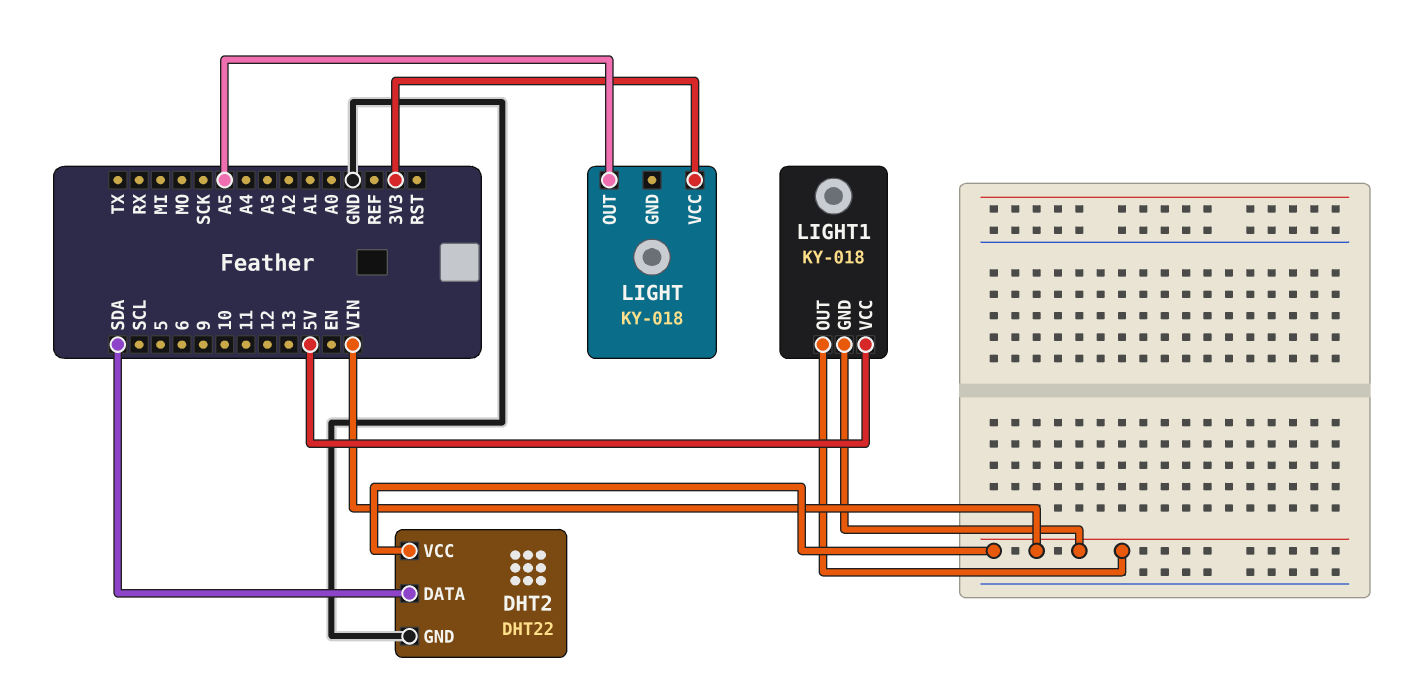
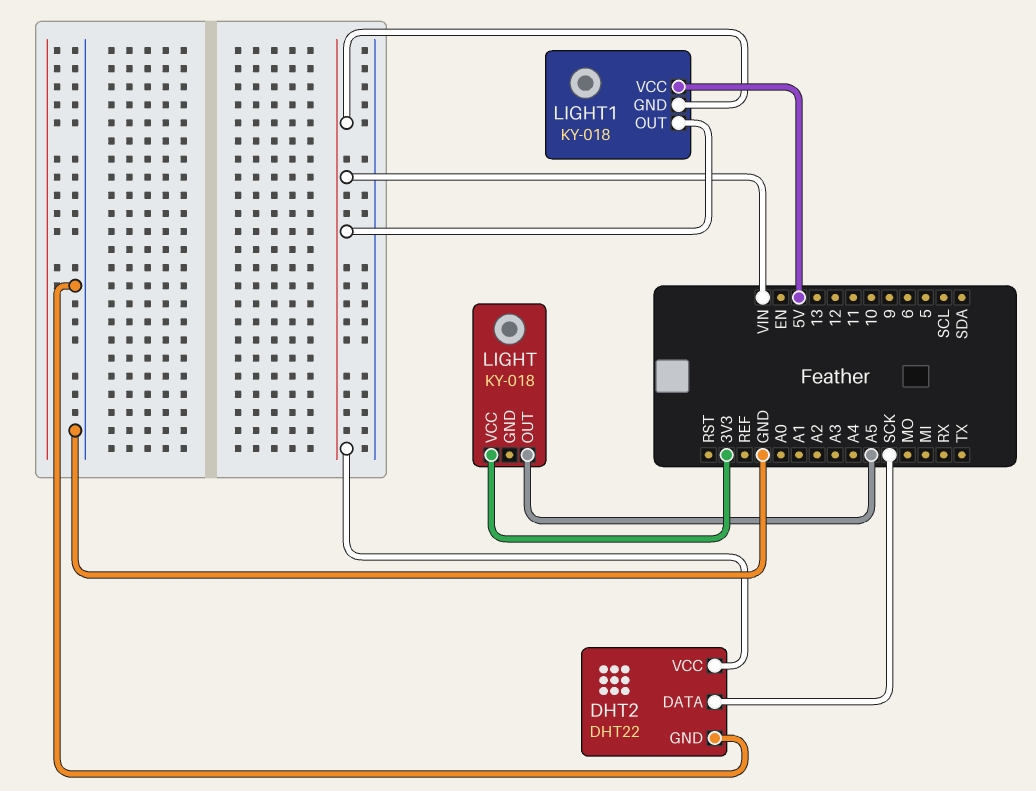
DHT2 pin DATA: SDA -> SCK

